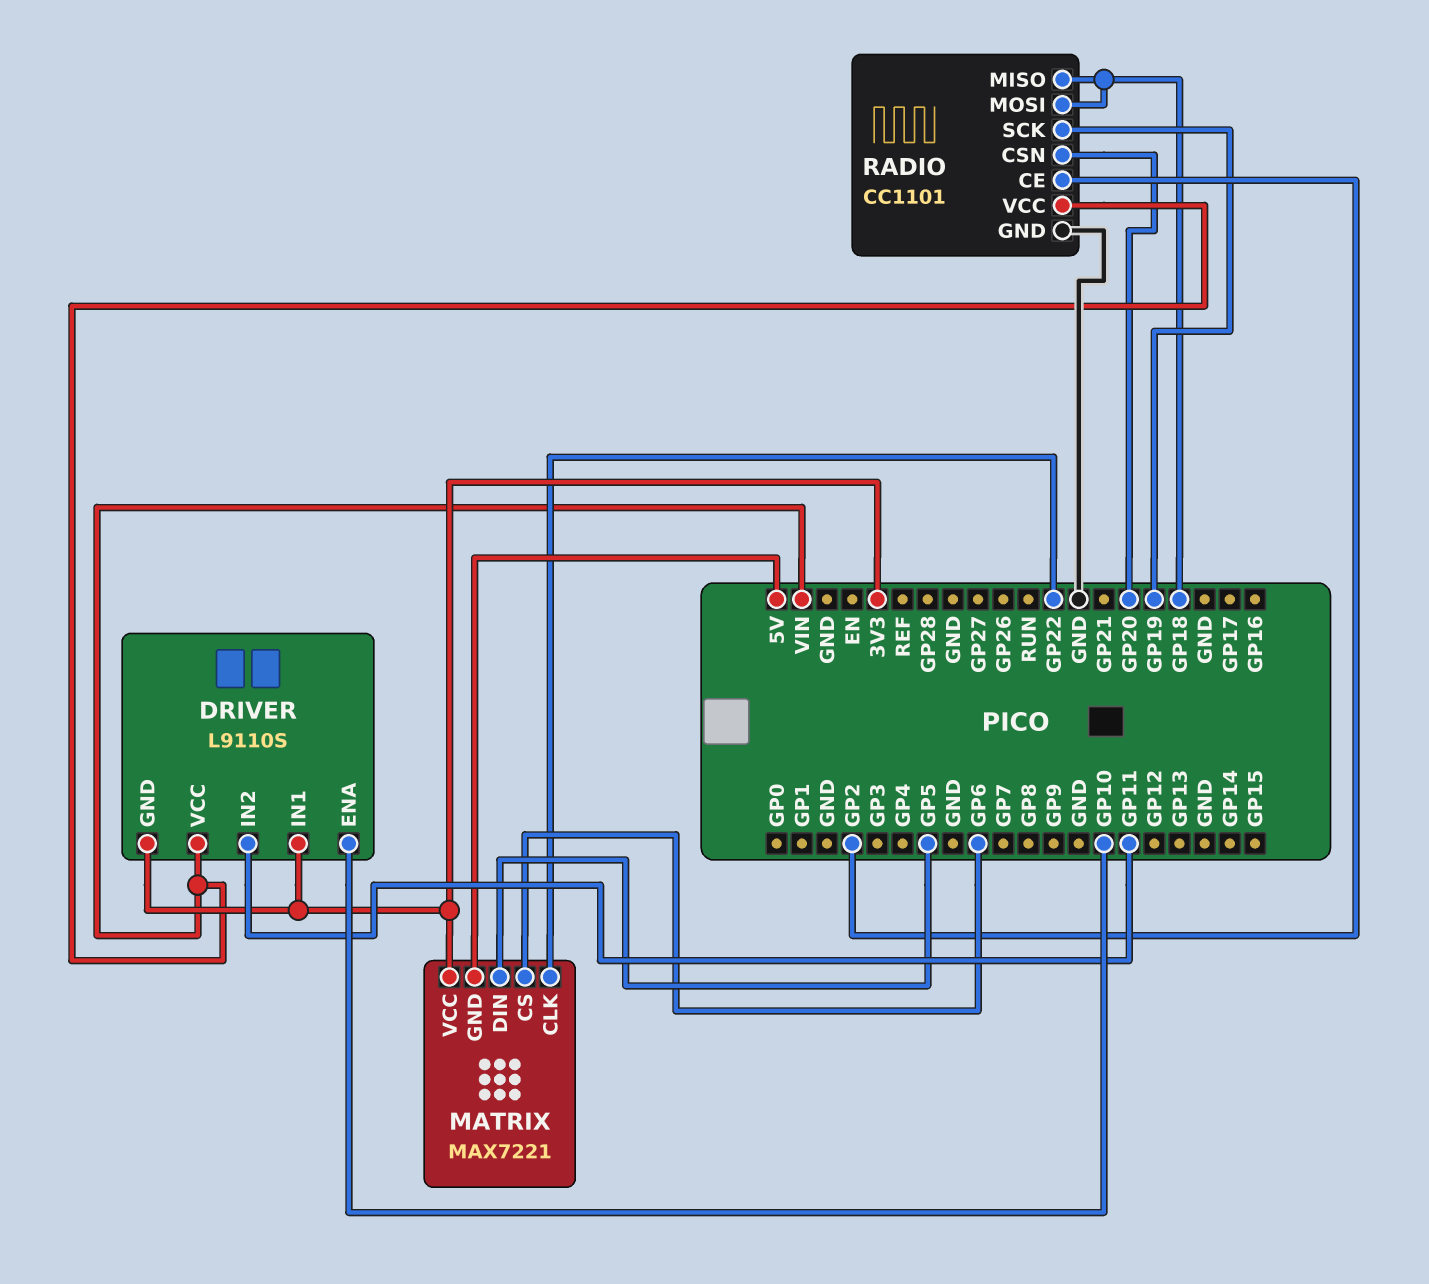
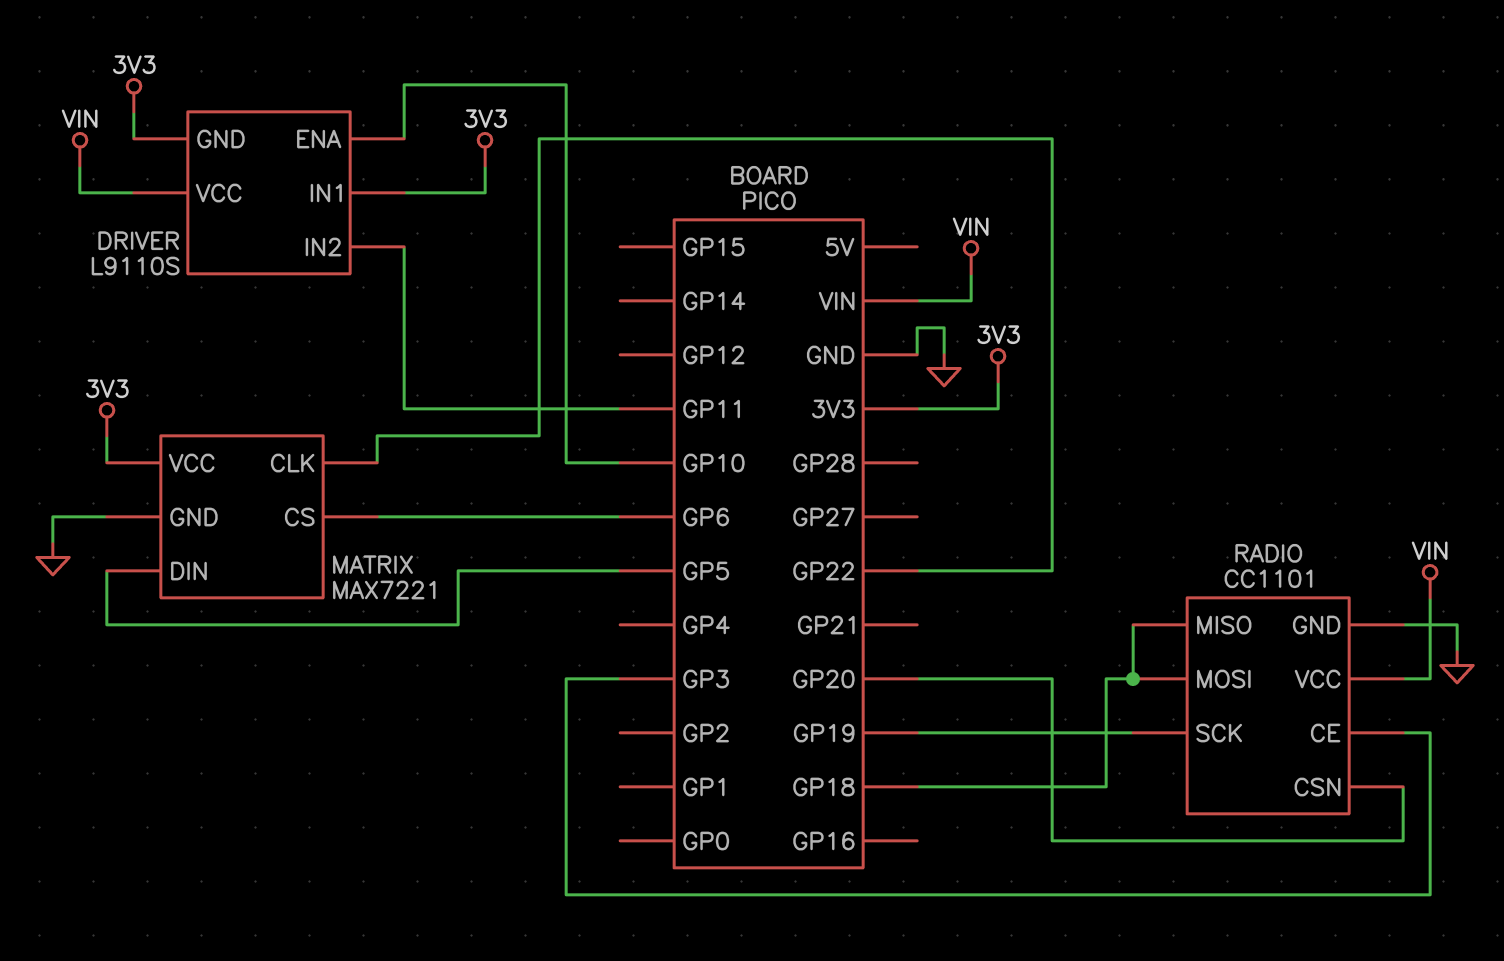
MATRIX pin GND: 5V -> GND
RADIO pin CE: GP2 -> GP3

